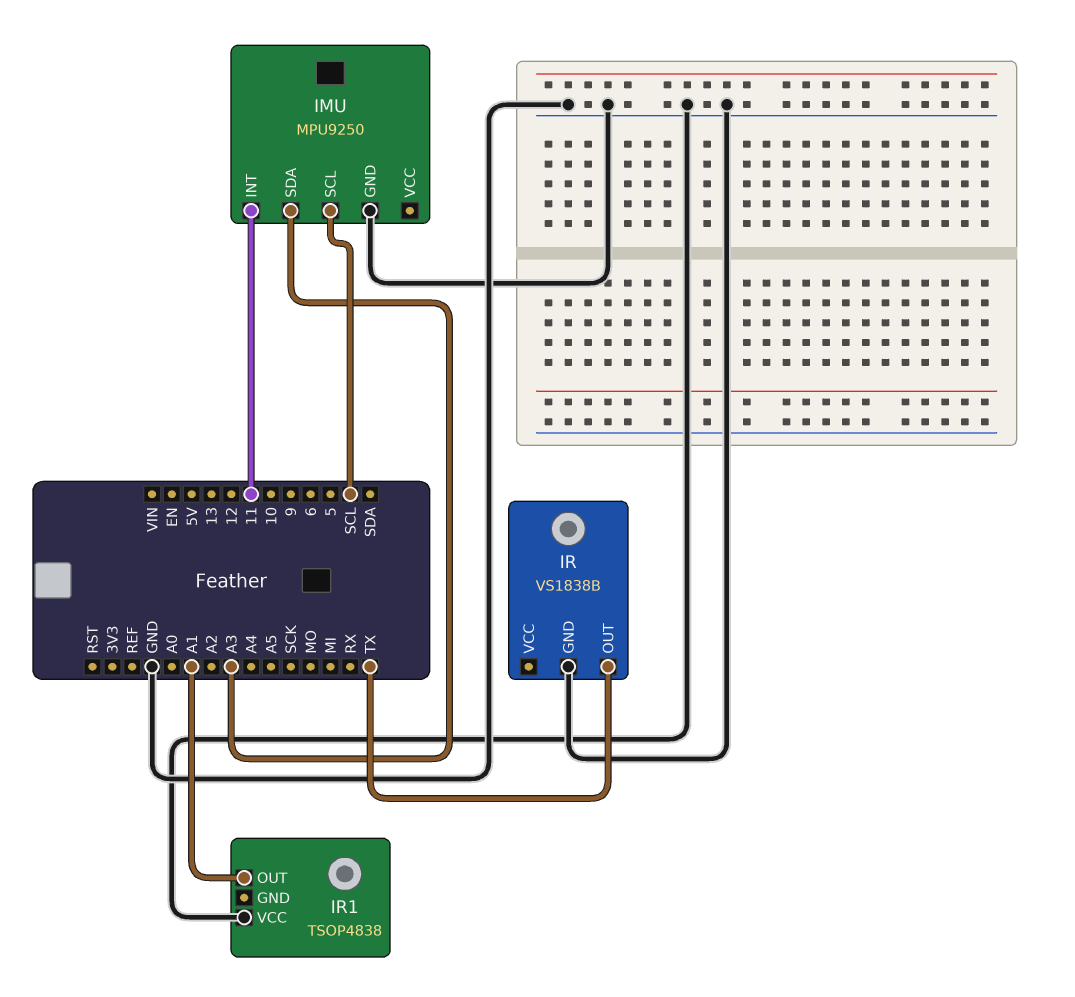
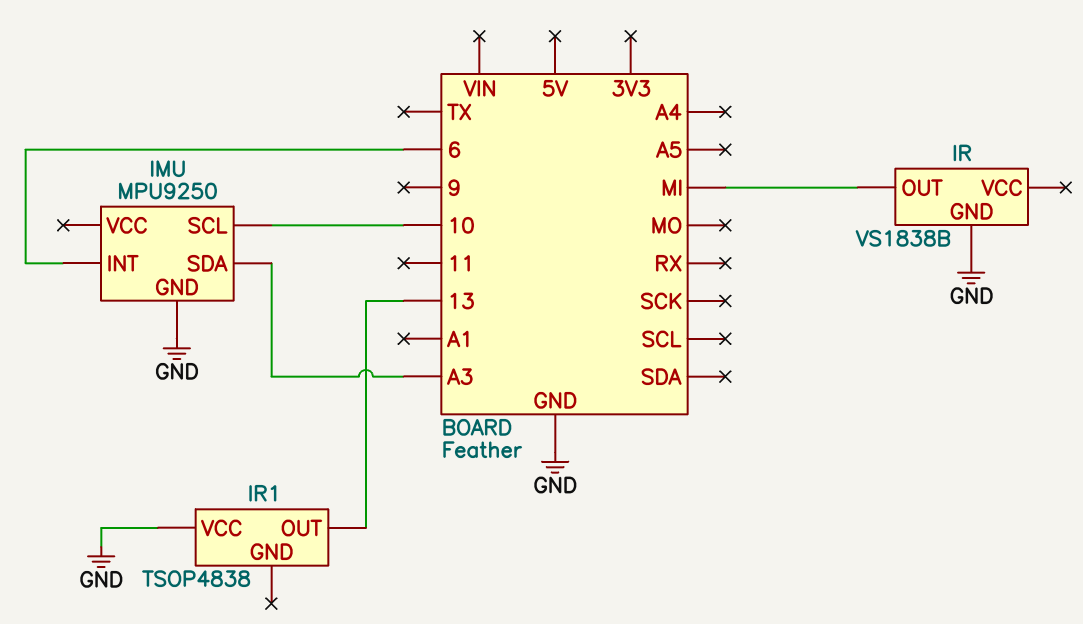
IMU pin INT: 11 -> 6
IMU pin SCL: SCL -> 10
IR pin OUT: TX -> MI
IR1 pin OUT: A1 -> 13

